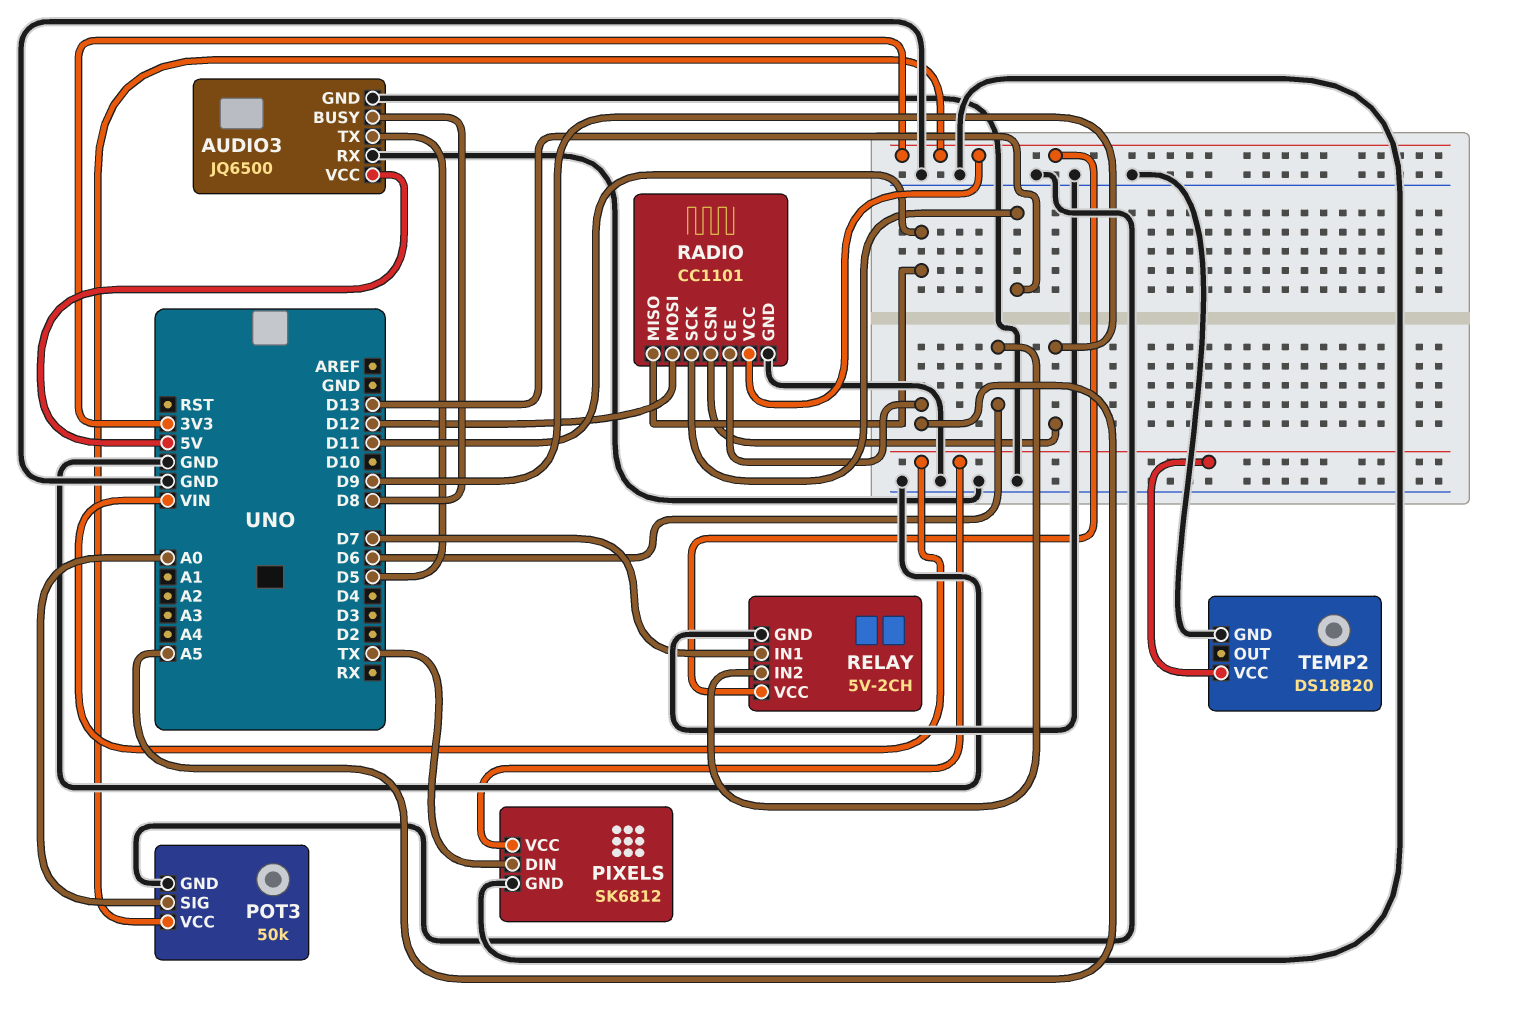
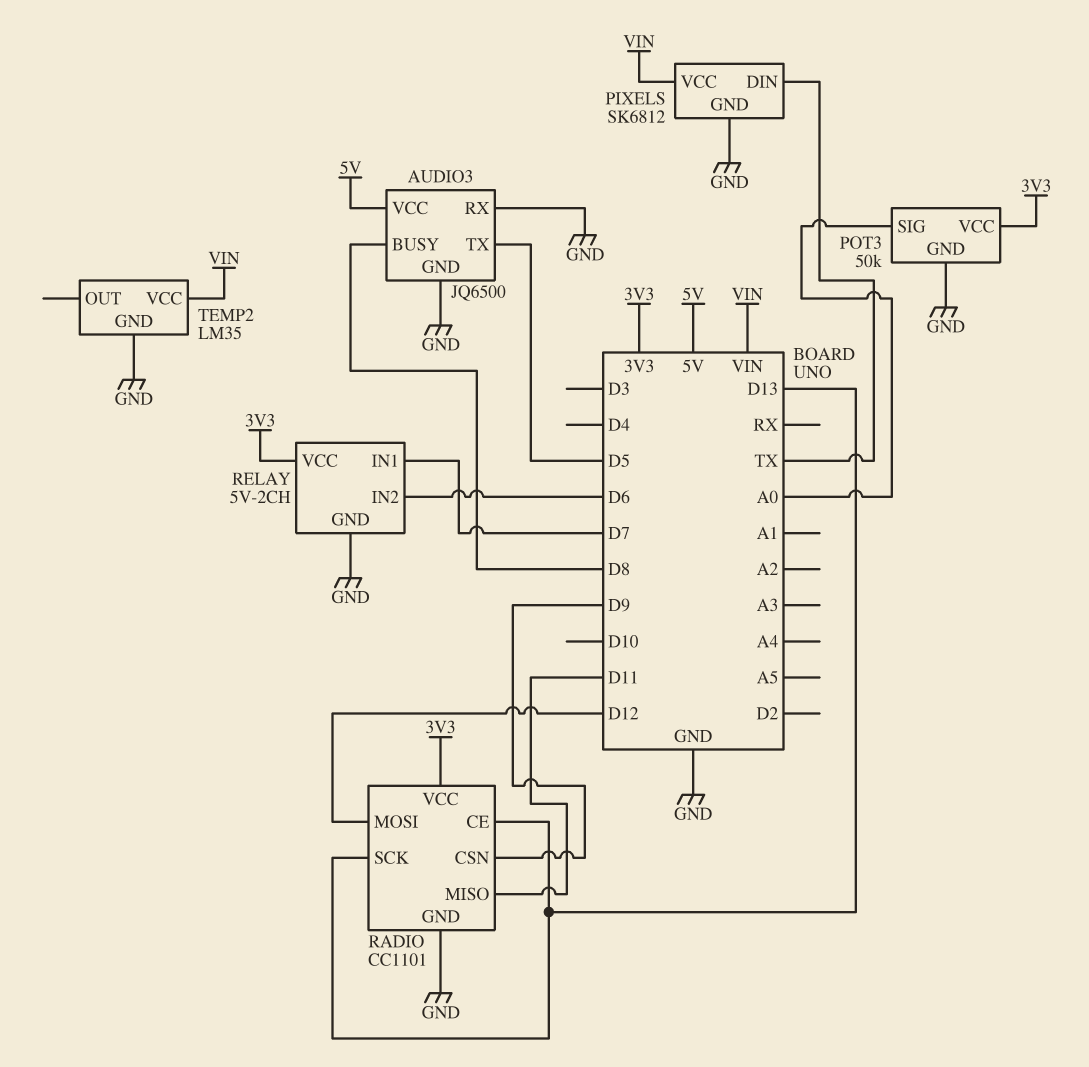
RADIO pin CE: A5 -> D13
TEMP2: DS18B20 -> LM35

